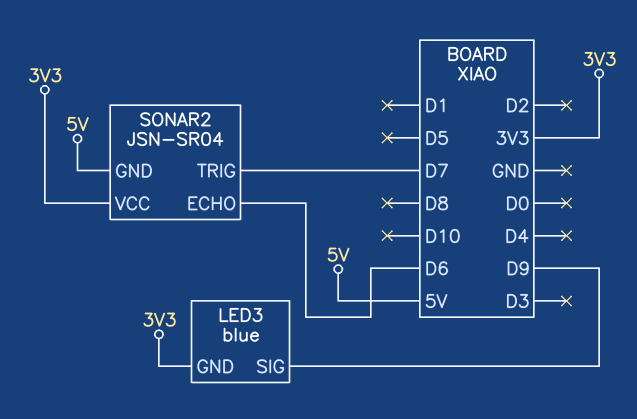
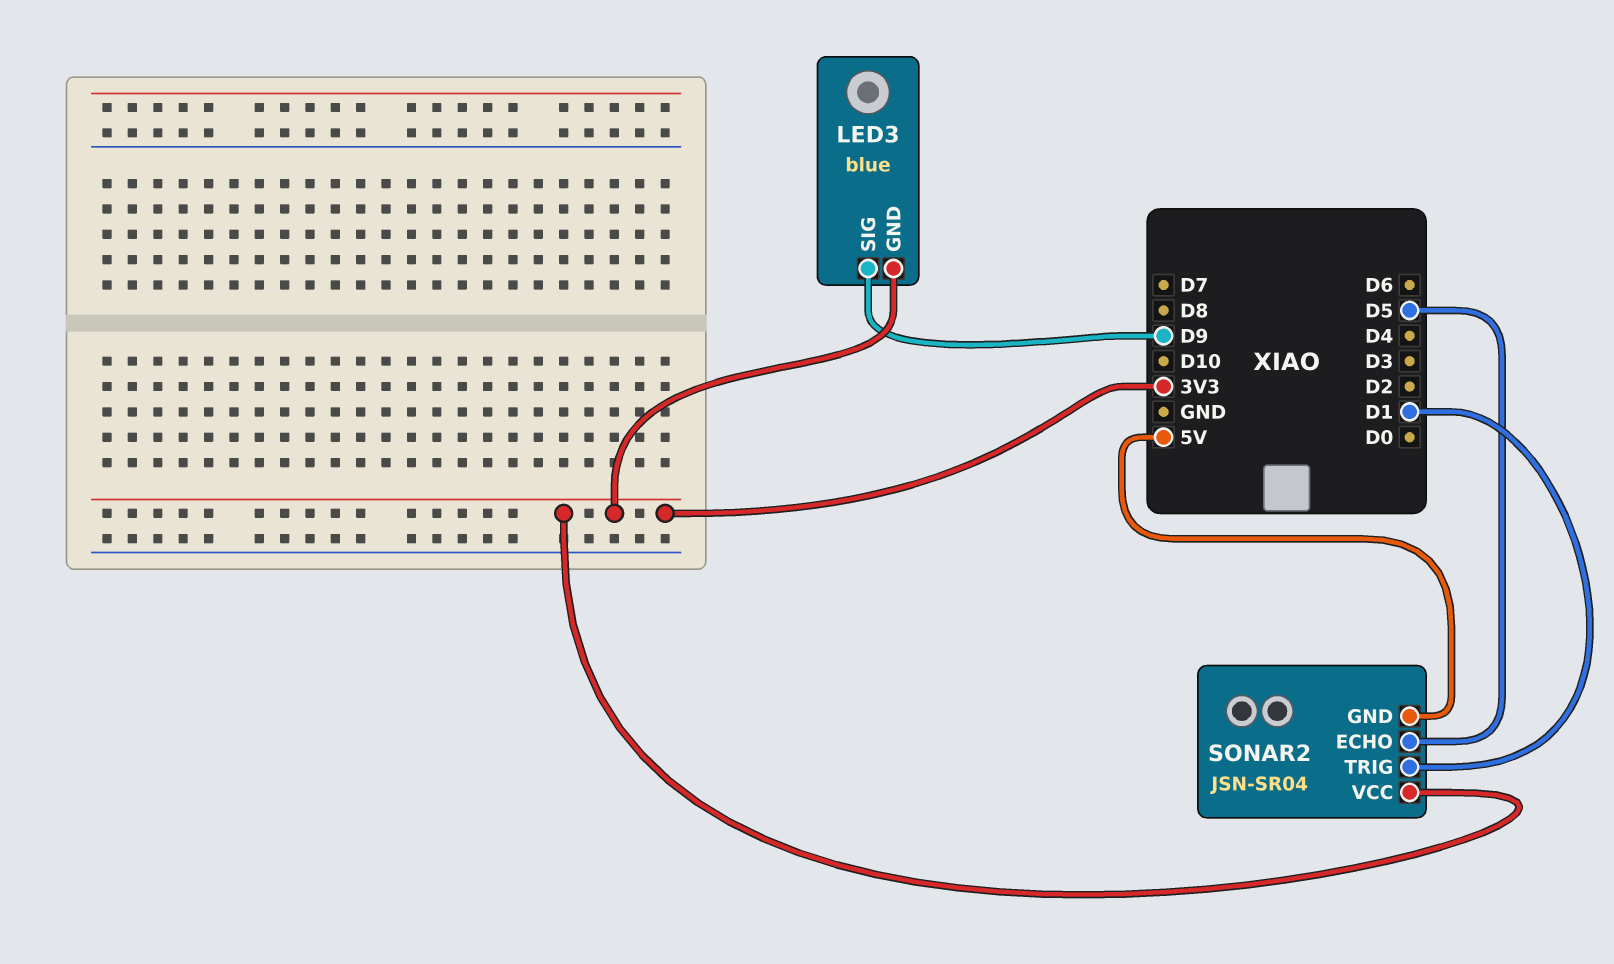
SONAR2 pin ECHO: D6 -> D5
SONAR2 pin TRIG: D7 -> D1

